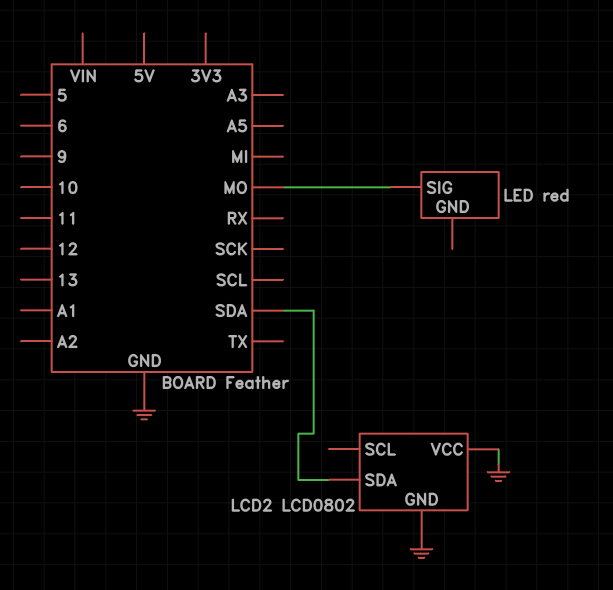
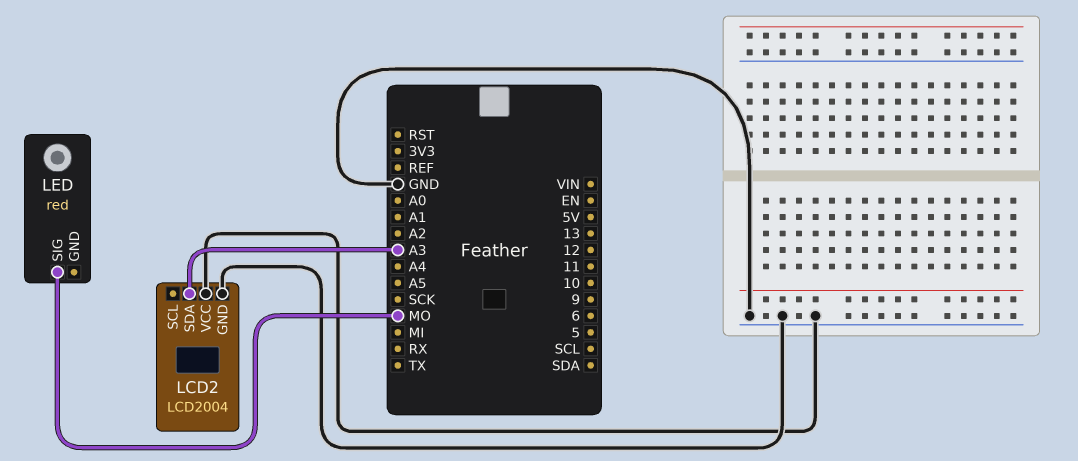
LCD2: LCD0802 -> LCD2004
LCD2 pin SDA: SDA -> A3

